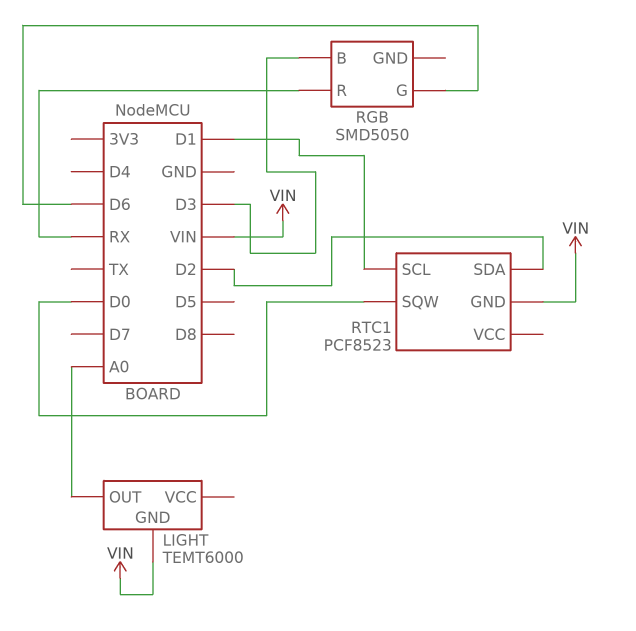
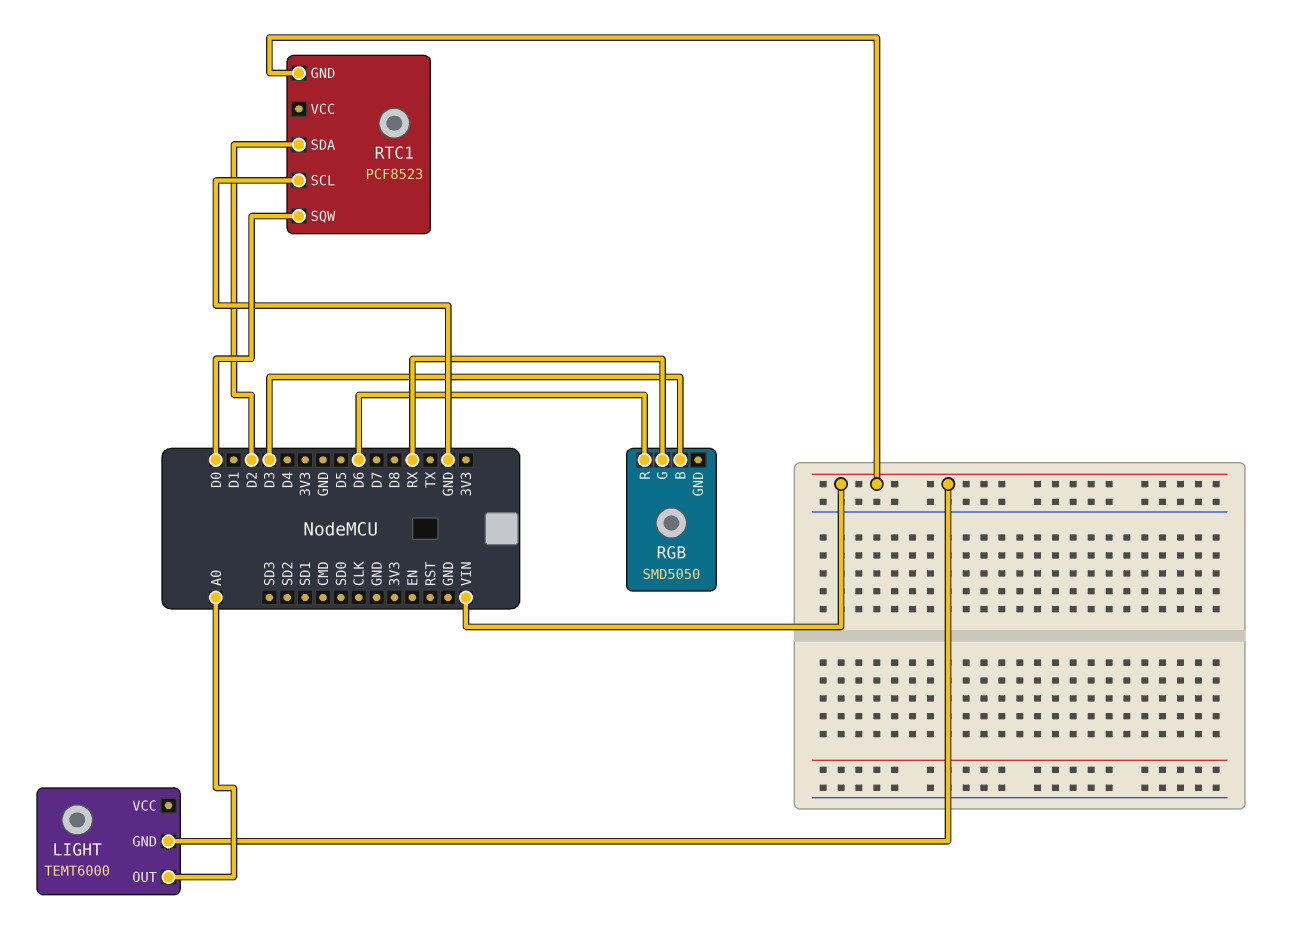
RGB pin G: D6 -> RX
RGB pin R: RX -> D6
RTC1 pin SCL: D1 -> GND

